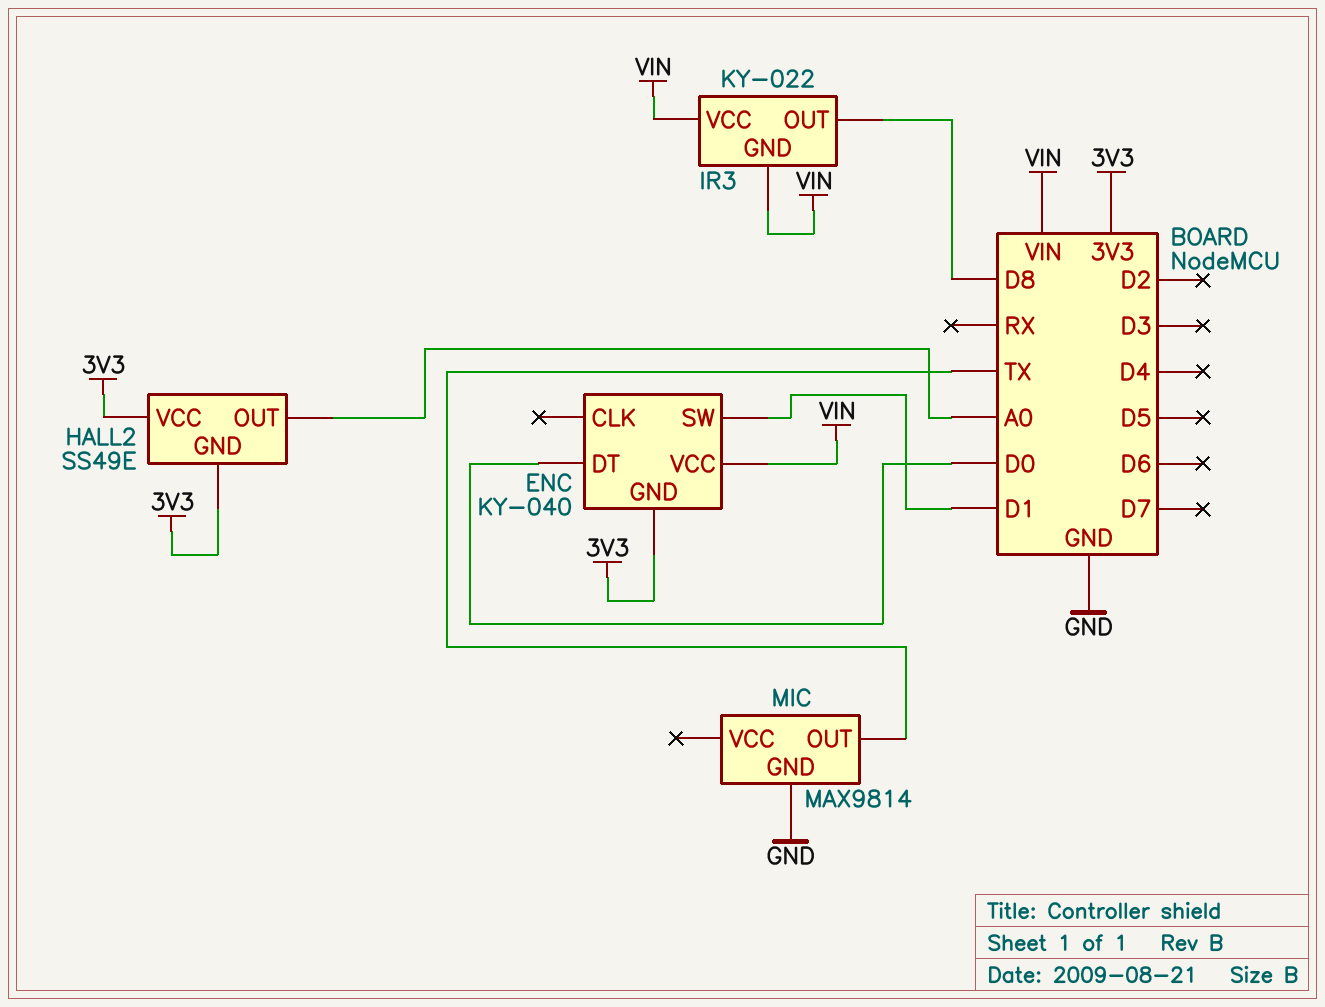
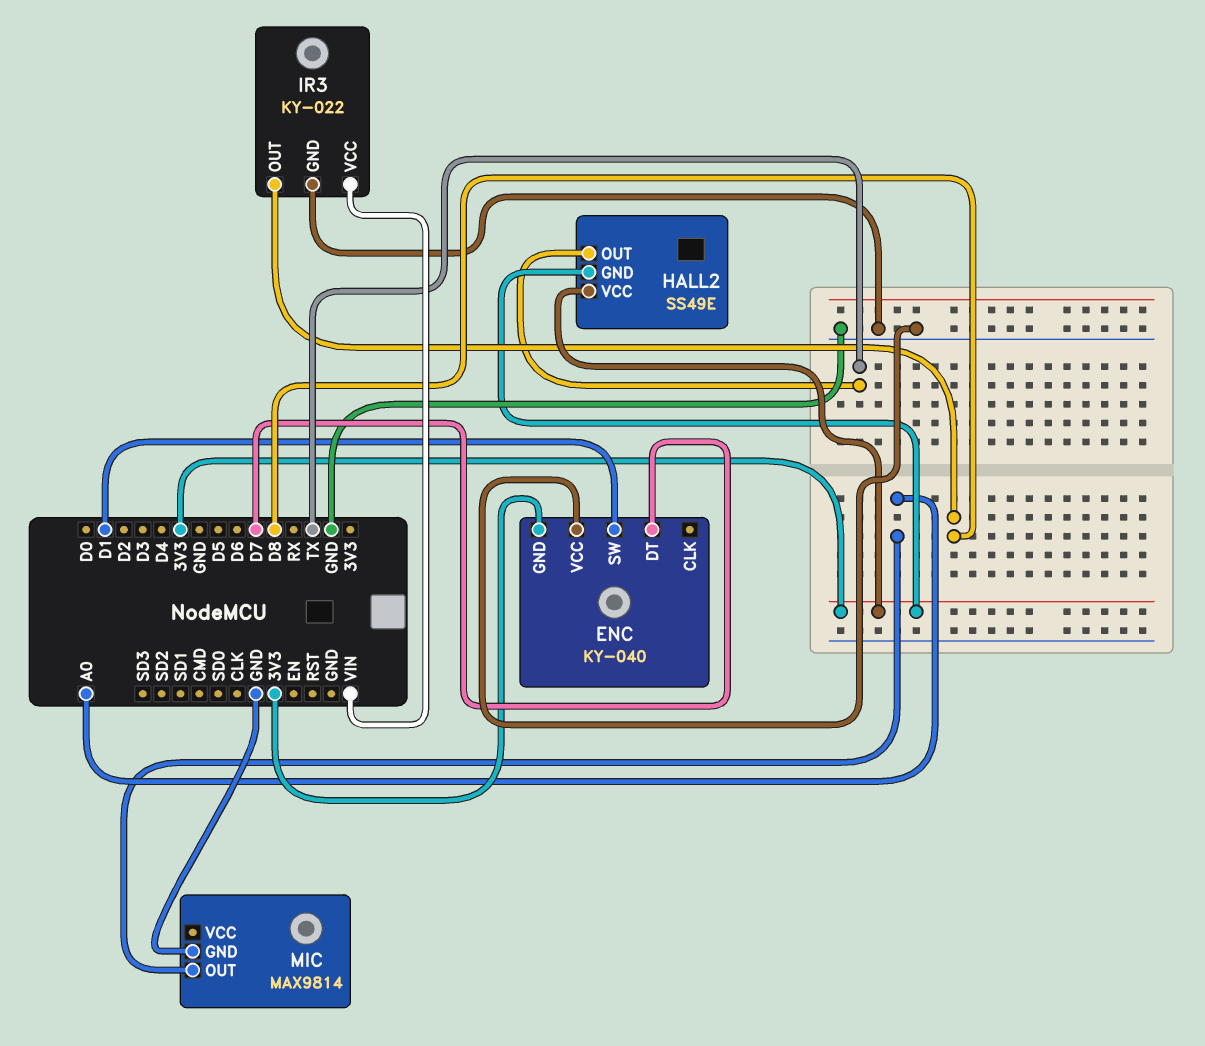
ENC pin DT: D0 -> D7
ENC pin VCC: VIN -> GND
HALL2 pin OUT: A0 -> TX
IR3 pin GND: VIN -> GND
MIC pin OUT: TX -> A0

